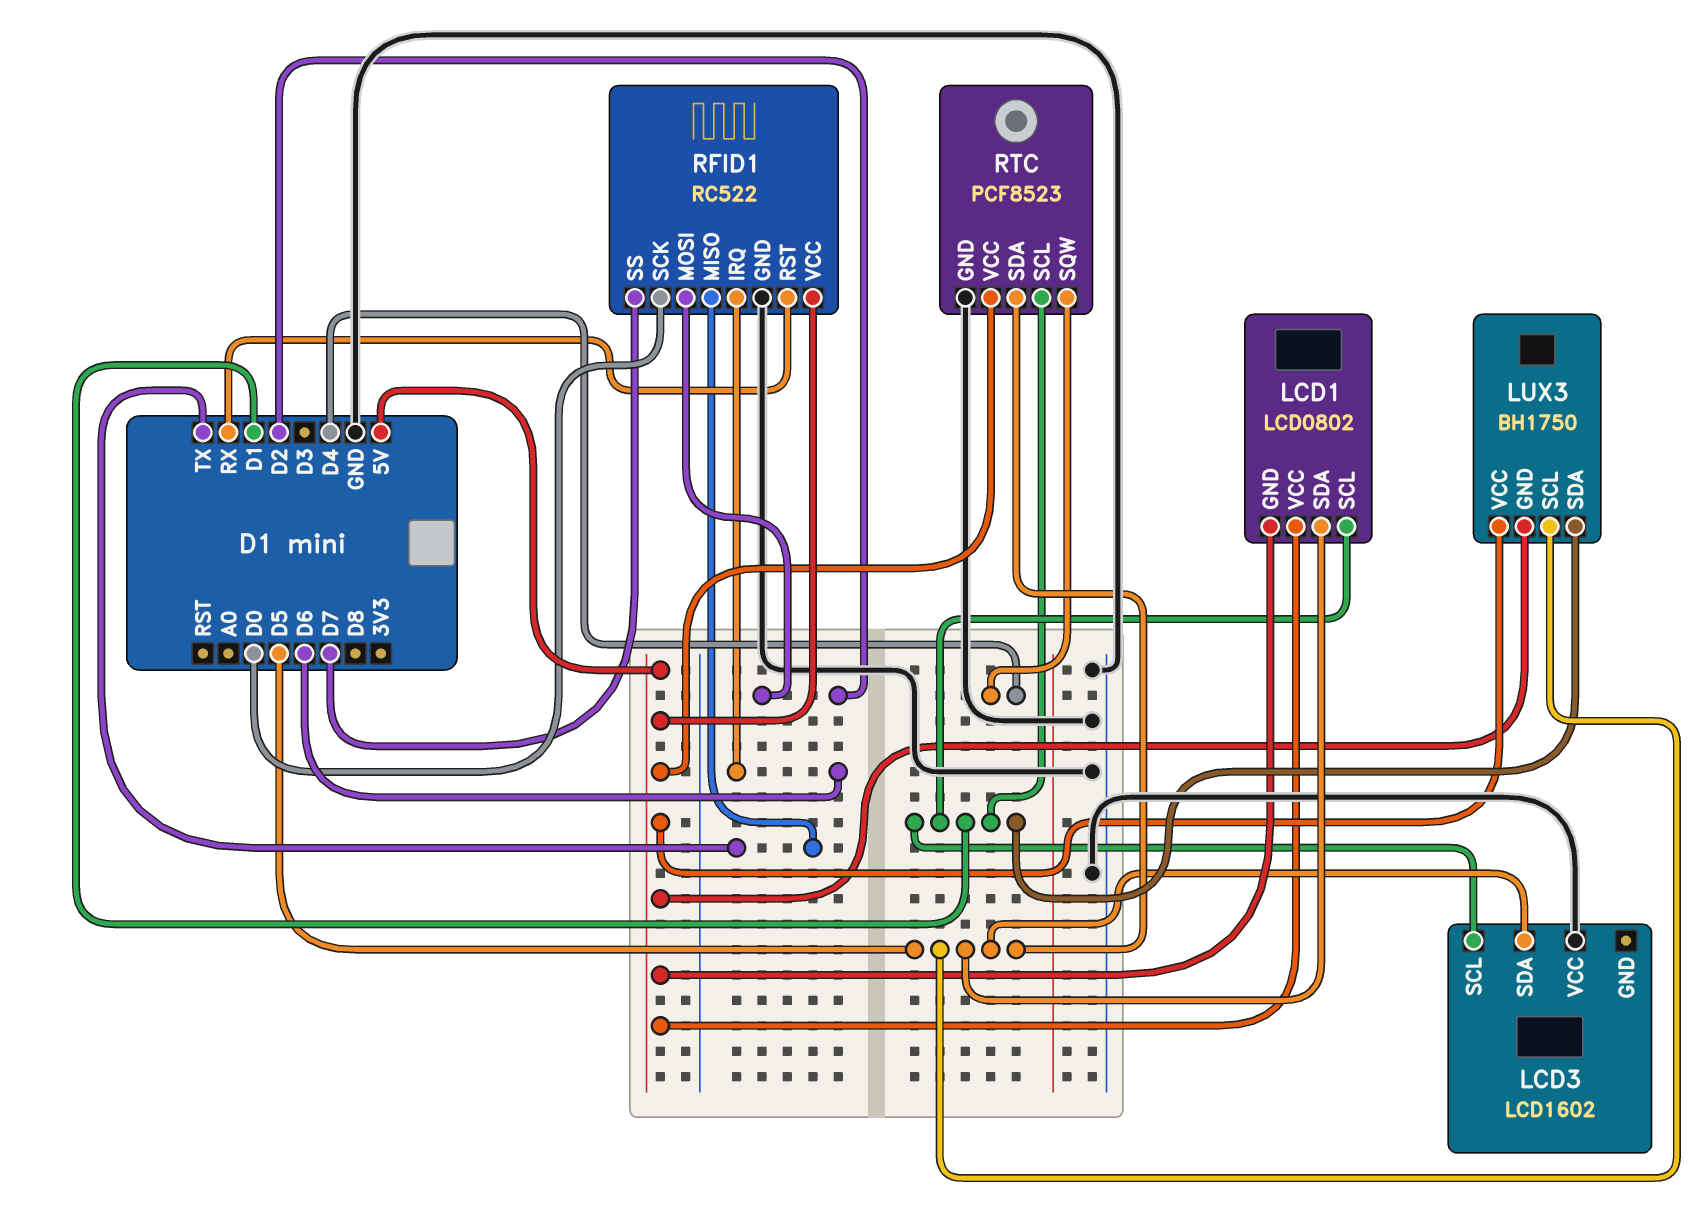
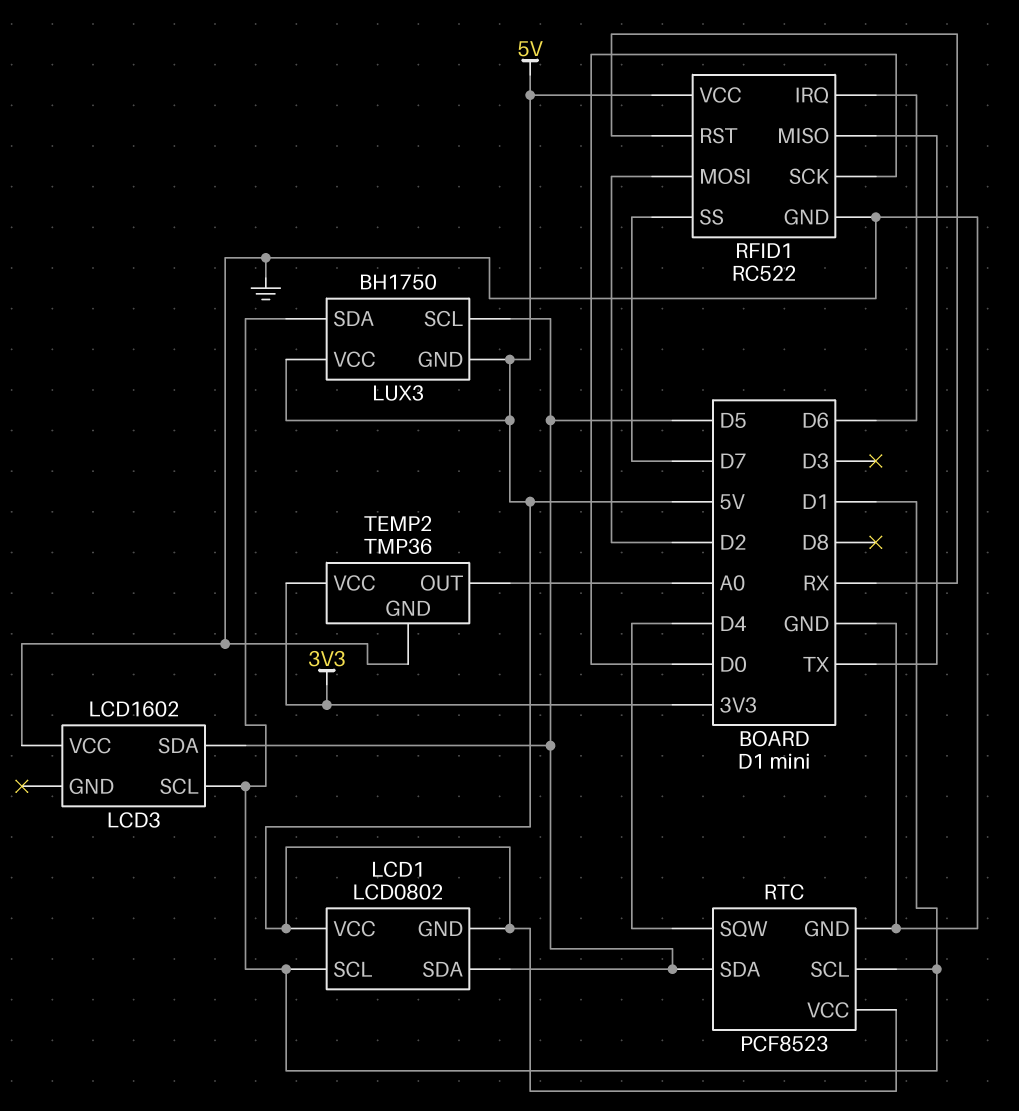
TEMP2: none -> TMP36
TEMP2 pin GND: none -> GND
TEMP2 pin OUT: none -> A0
TEMP2 pin VCC: none -> 3V3

